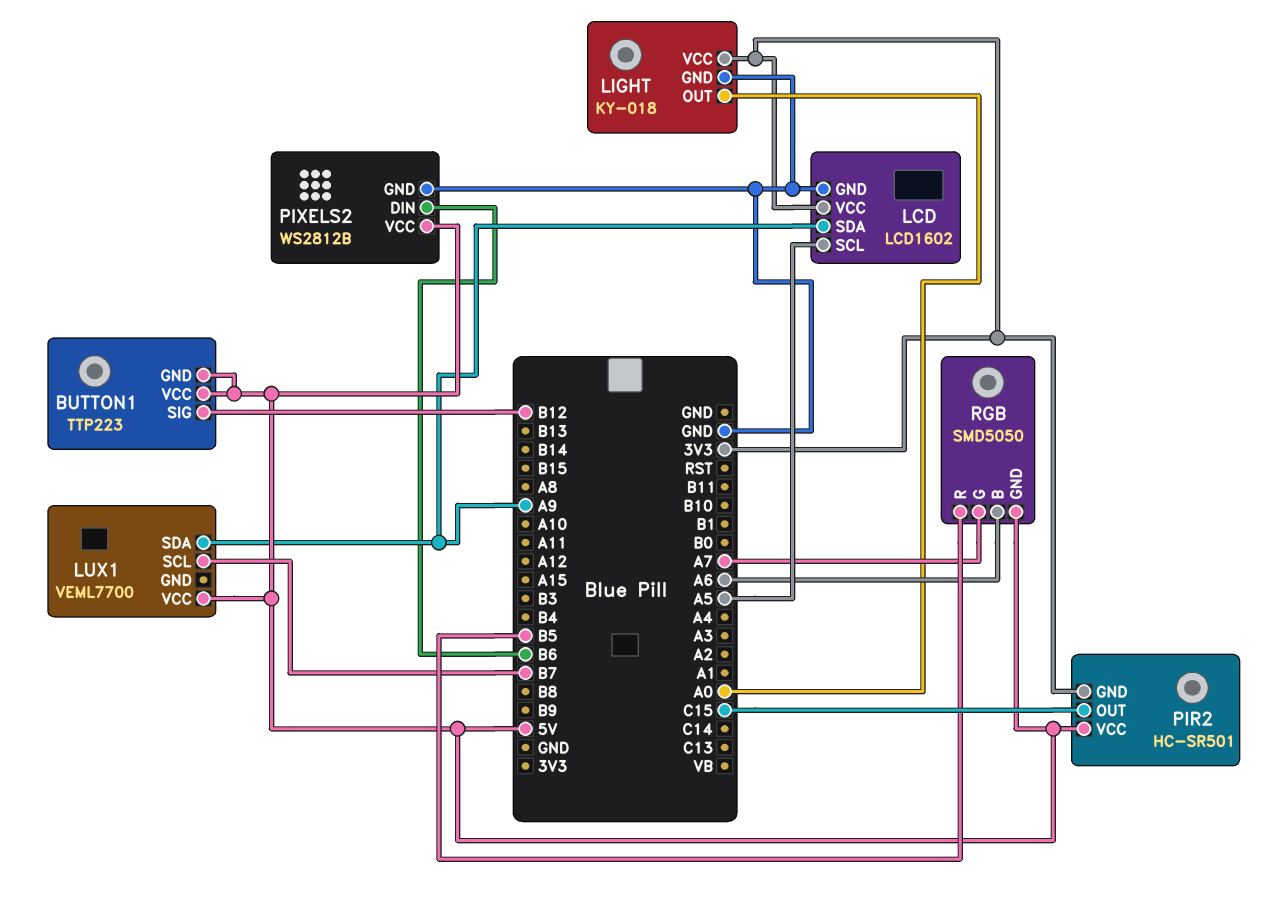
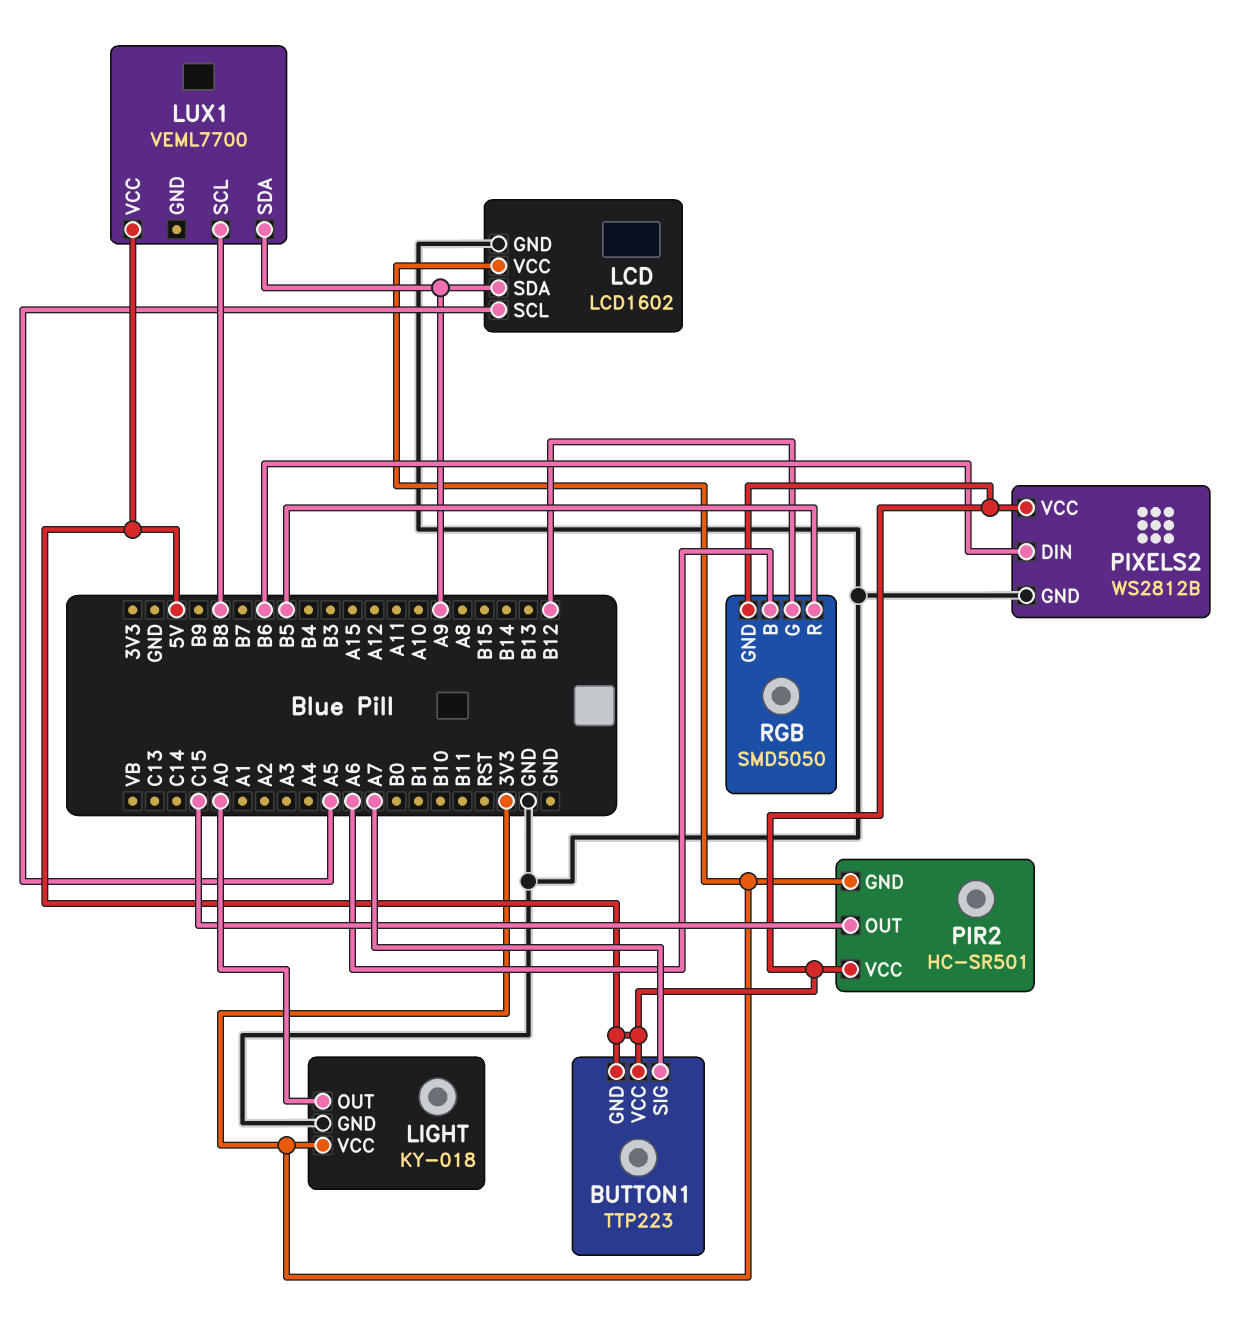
BUTTON1 pin SIG: B12 -> A7
LUX1 pin SCL: B7 -> B8
RGB pin G: A7 -> B12

